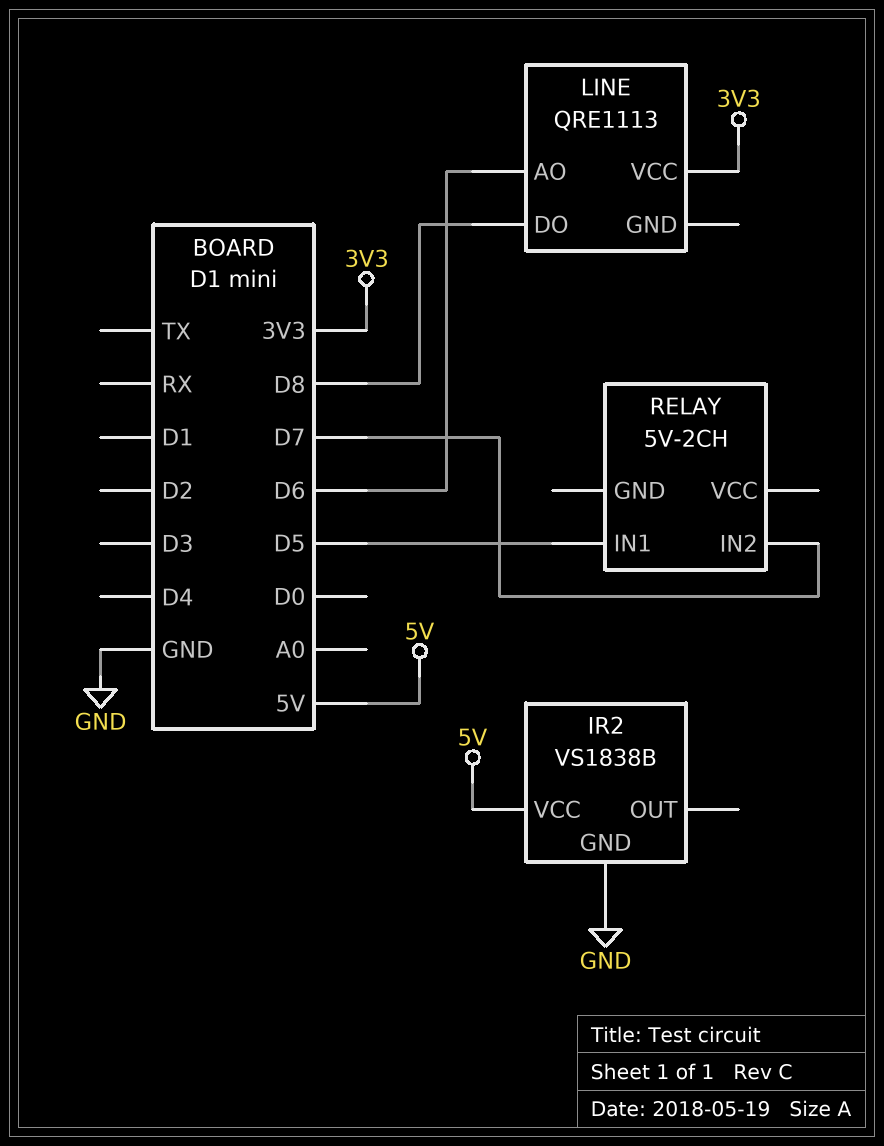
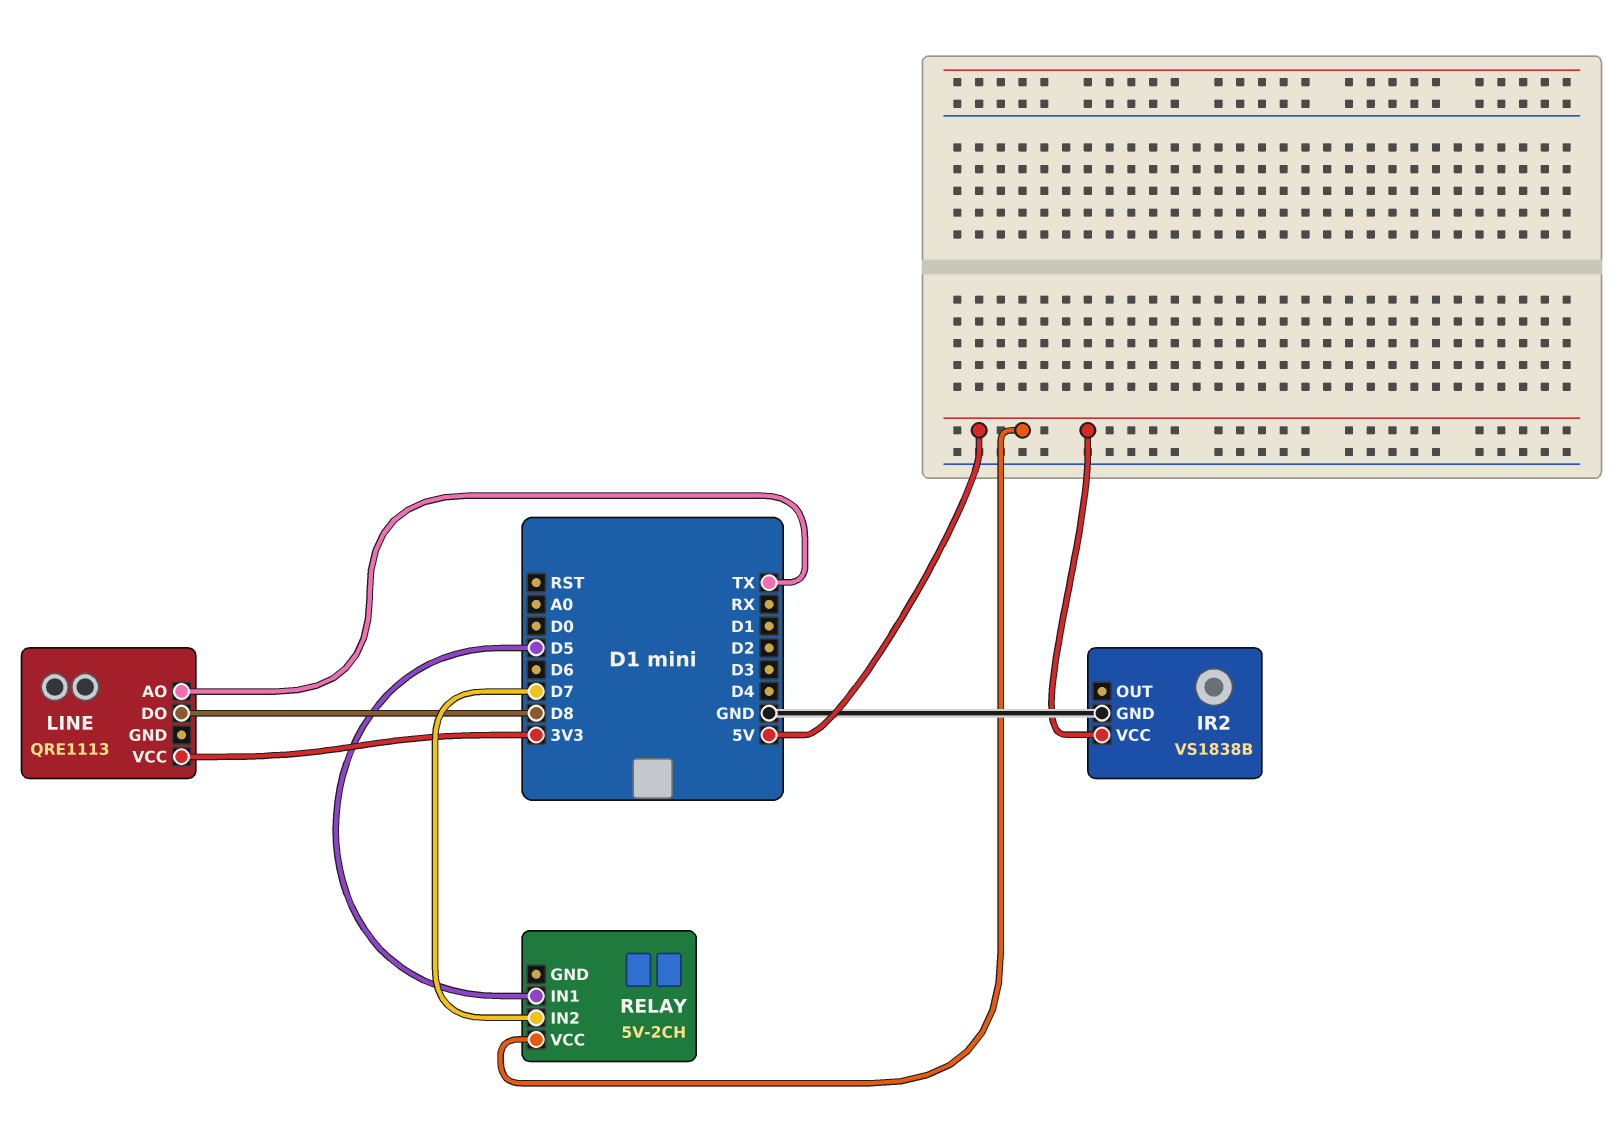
LINE pin AO: D6 -> TX
RELAY pin VCC: none -> 5V

